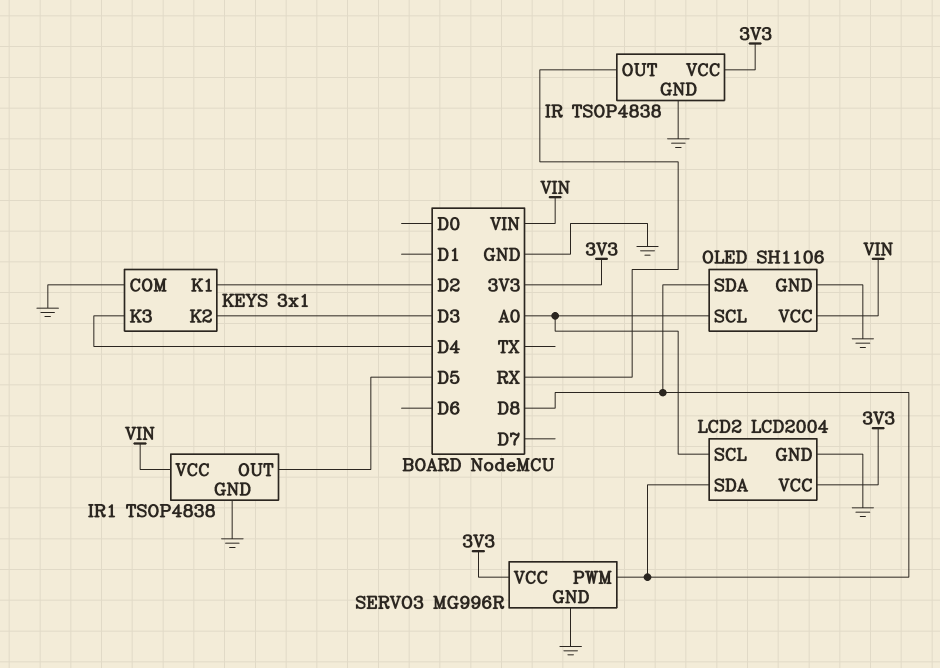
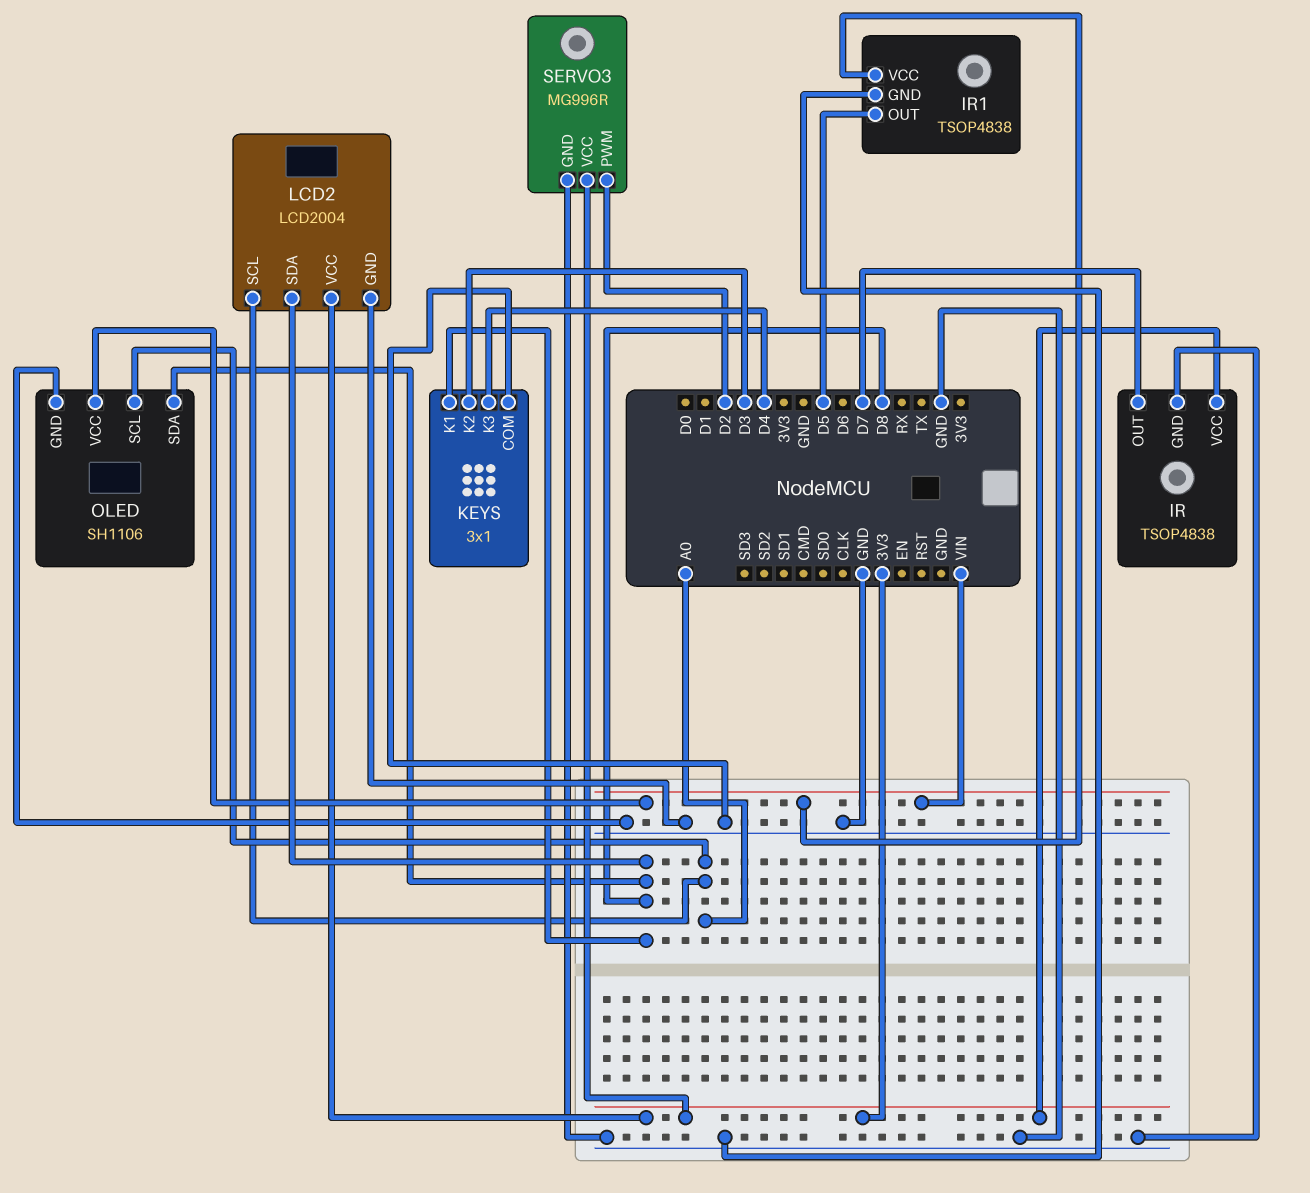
IR pin OUT: RX -> D7
KEYS pin K1: D2 -> D8
SERVO3 pin PWM: D8 -> D2

